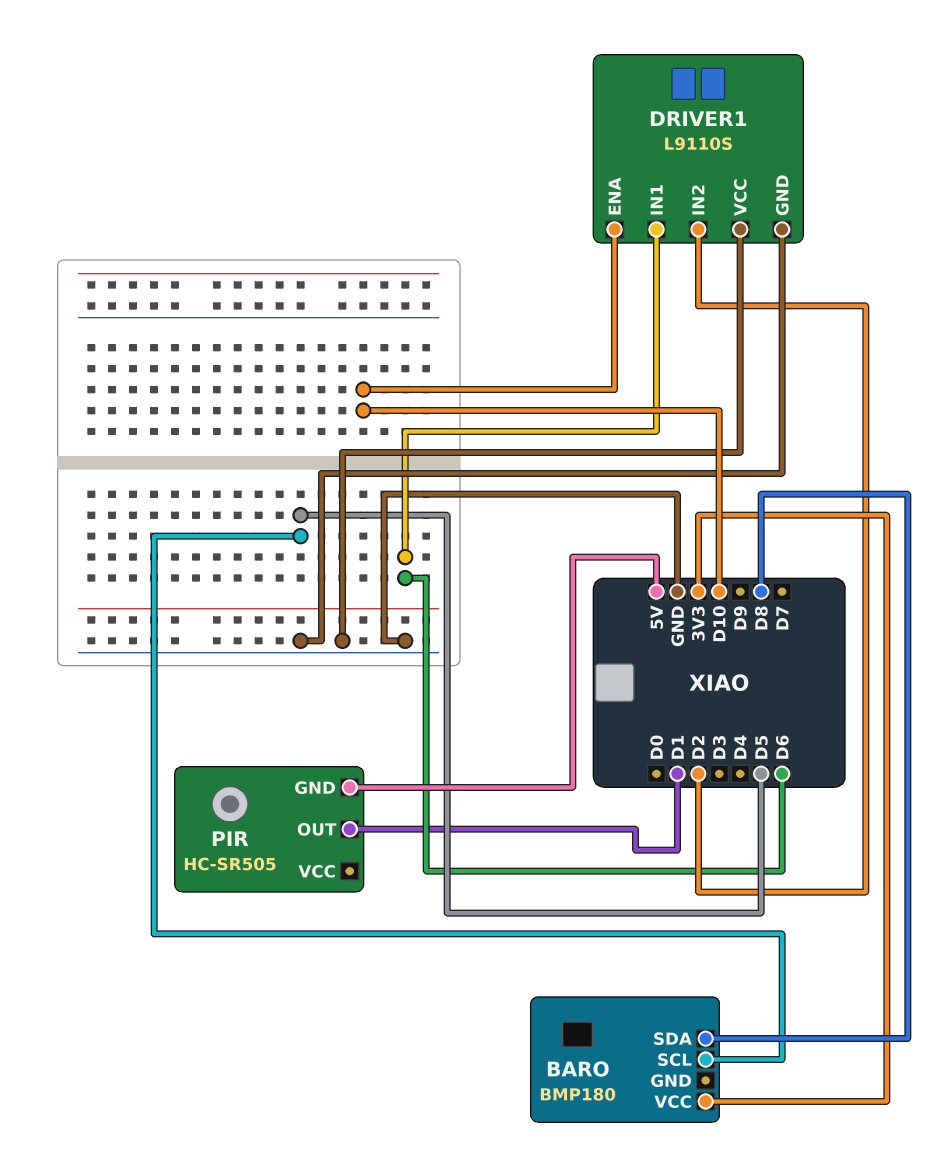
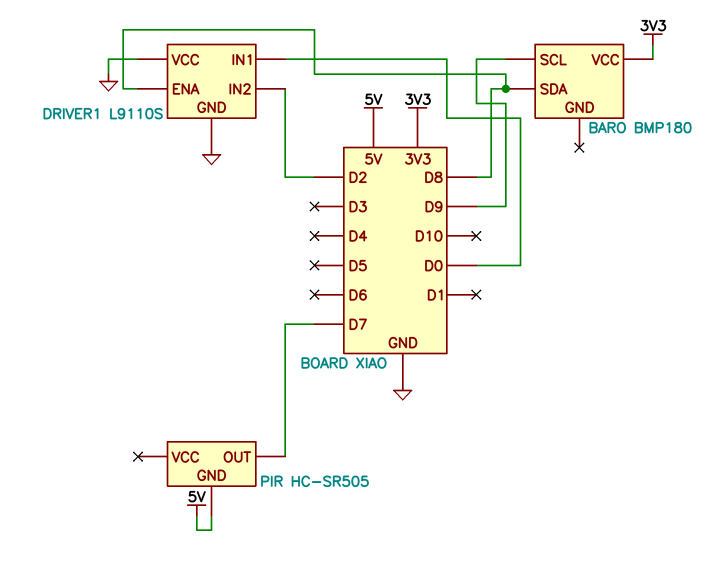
BARO pin SCL: D5 -> D9
DRIVER1 pin ENA: D10 -> D8
DRIVER1 pin IN1: D6 -> D0
PIR pin OUT: D1 -> D7

